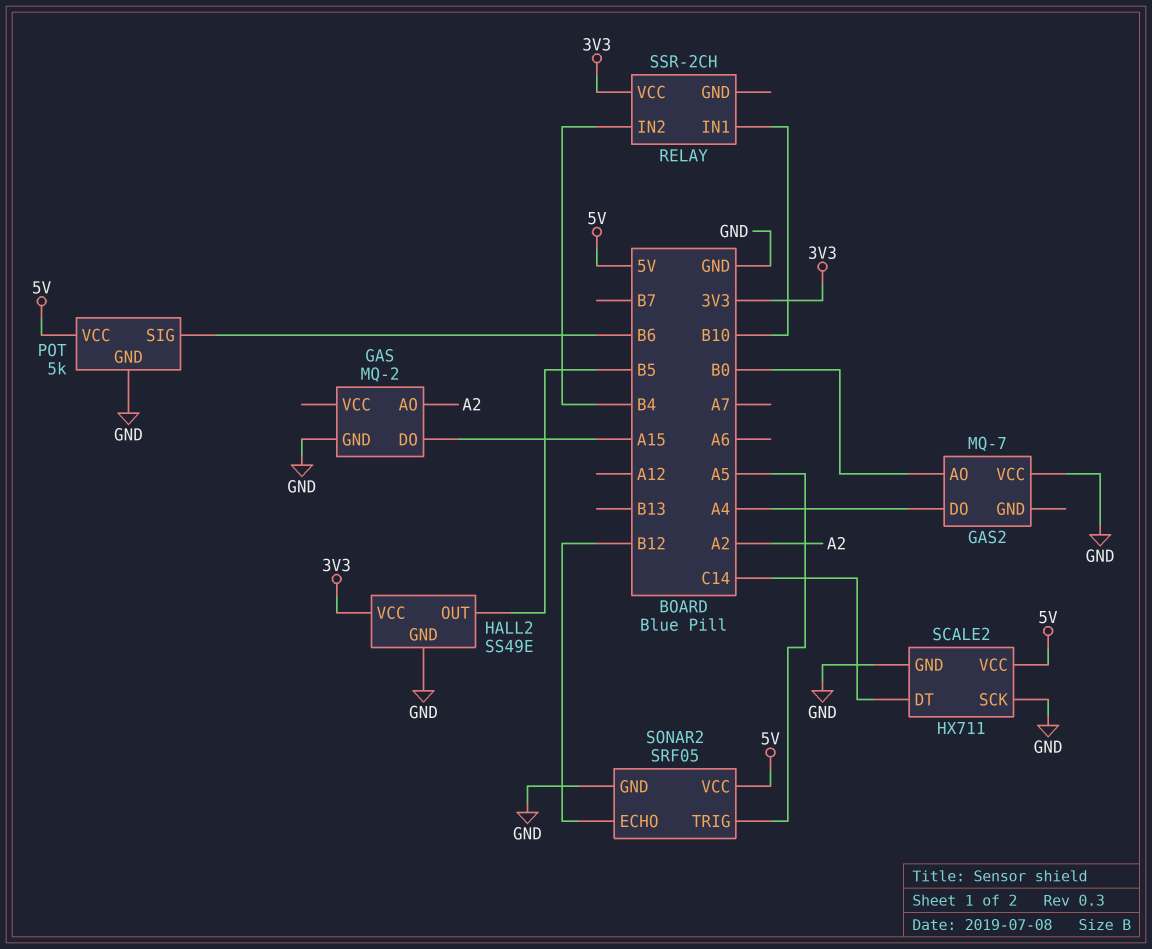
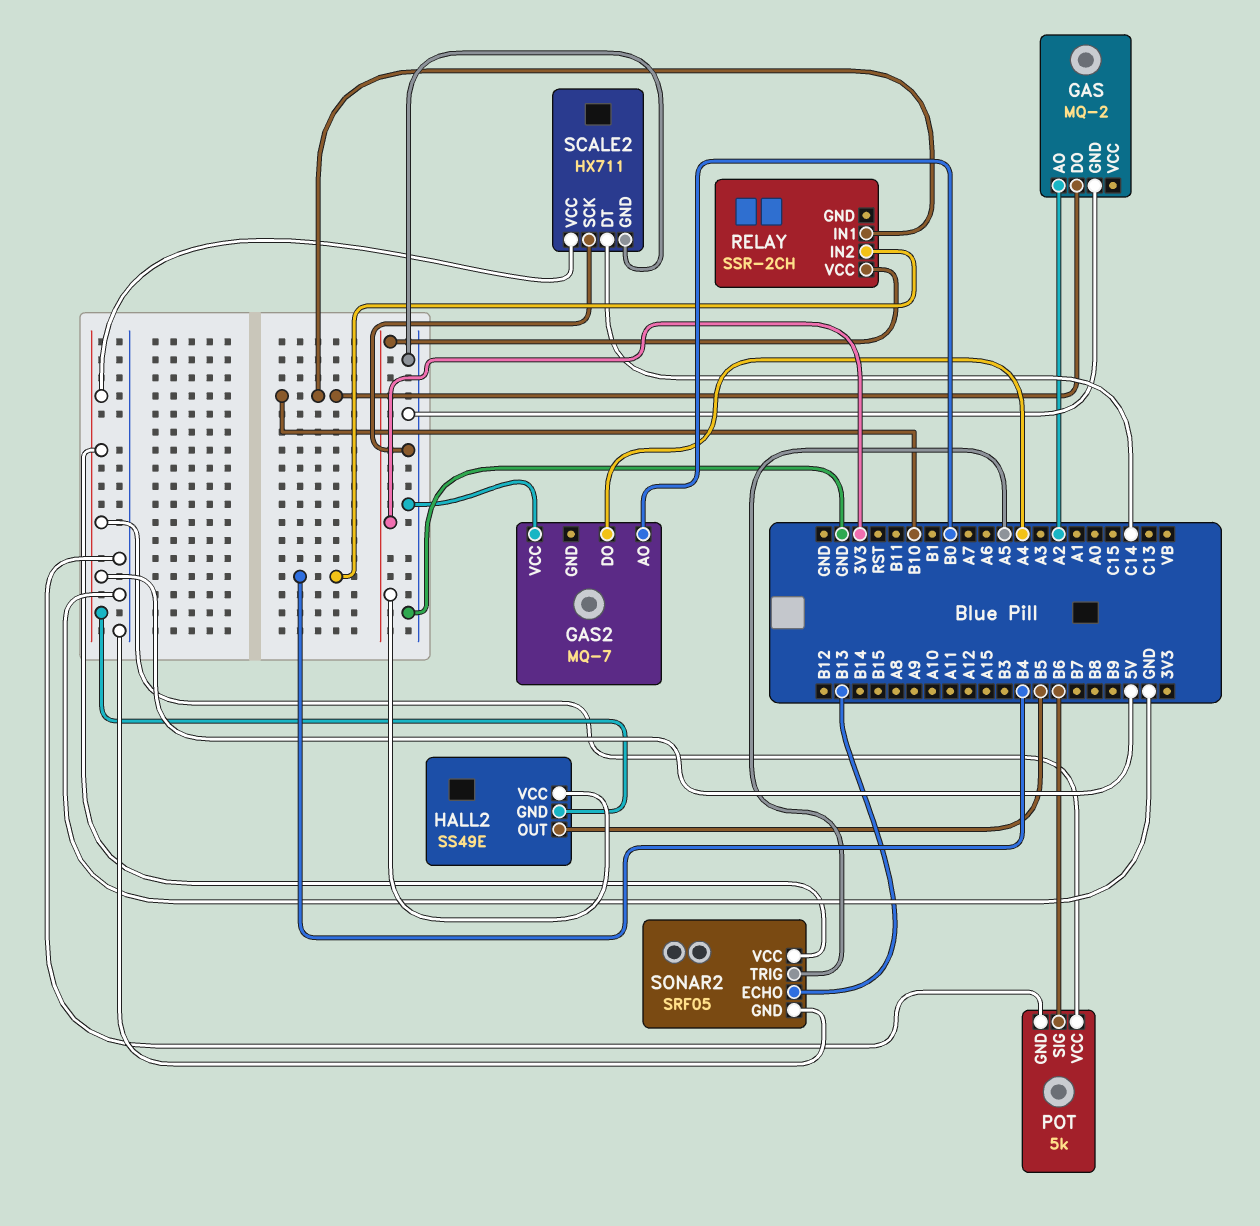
GAS pin DO: A15 -> B10
HALL2 pin GND: GND -> 5V
SONAR2 pin ECHO: B12 -> B13

